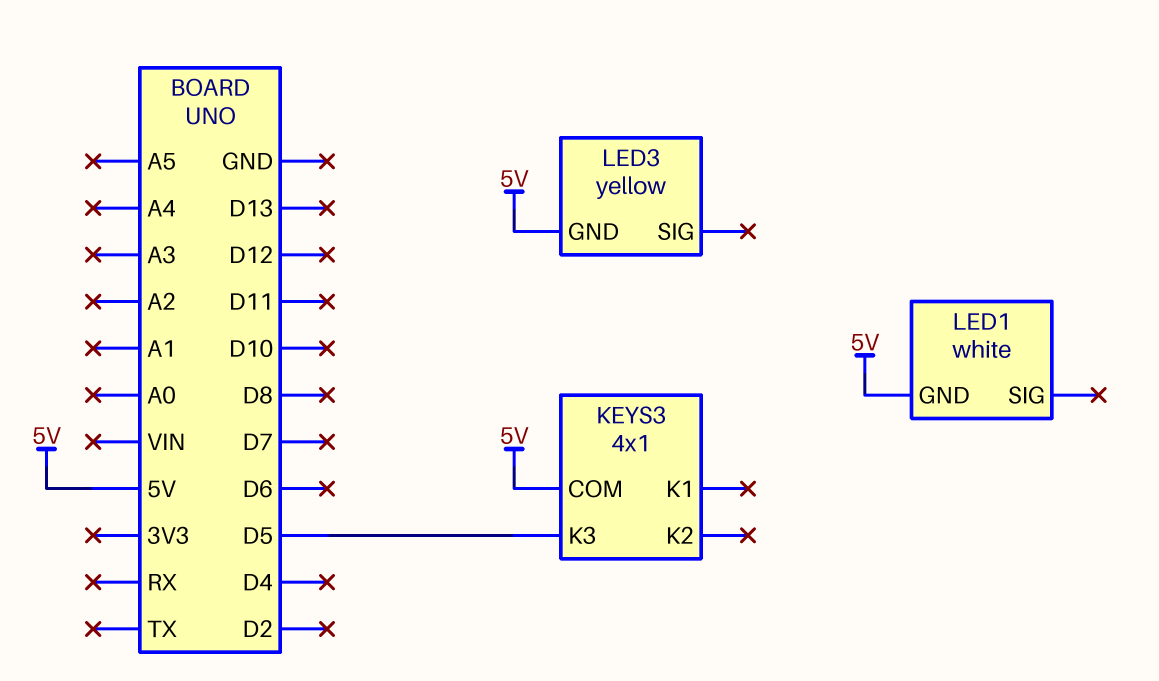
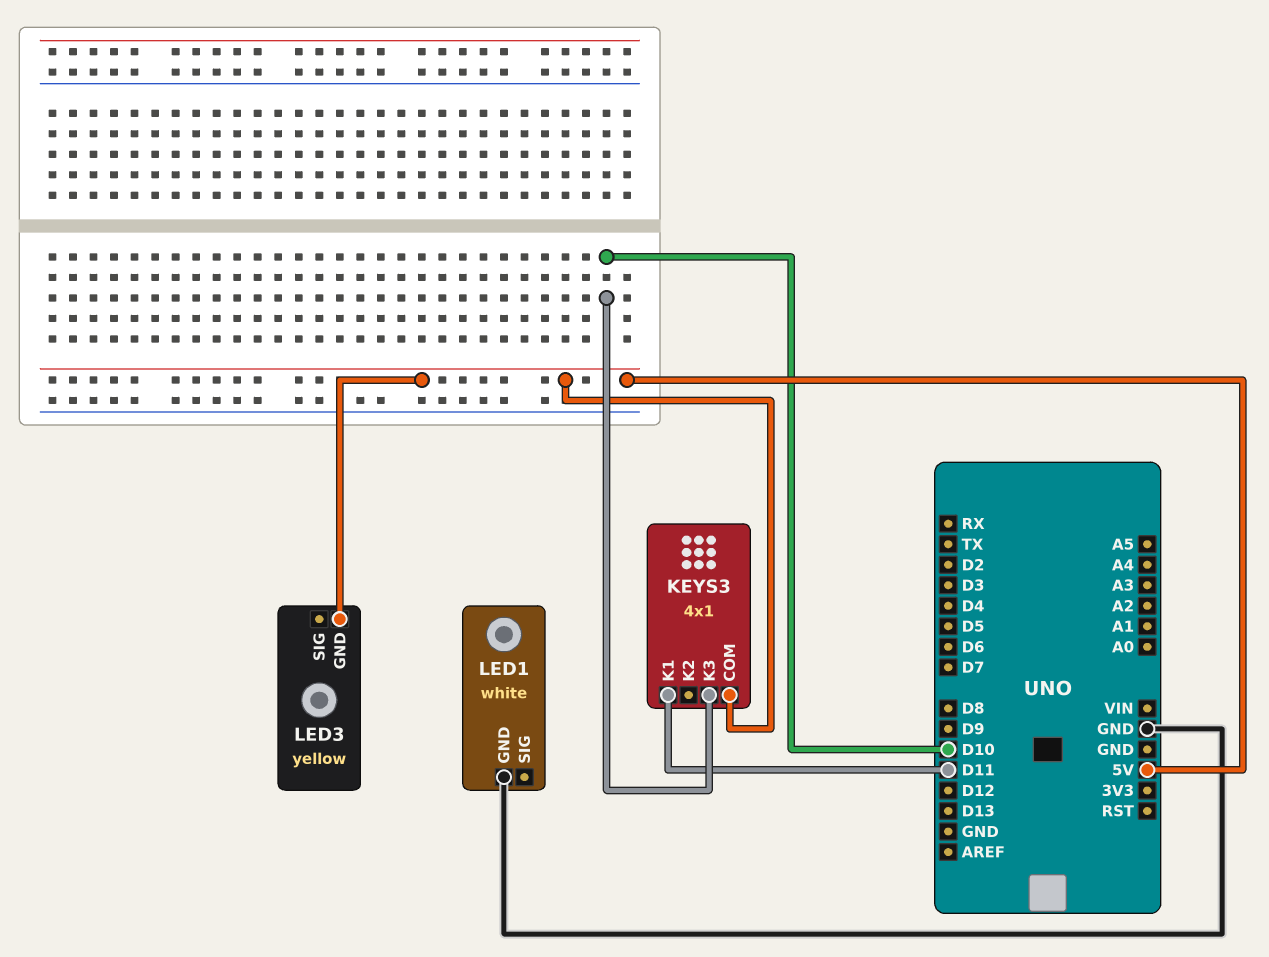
KEYS3 pin K1: none -> D11
KEYS3 pin K3: D5 -> D10
LED1 pin GND: 5V -> GND

